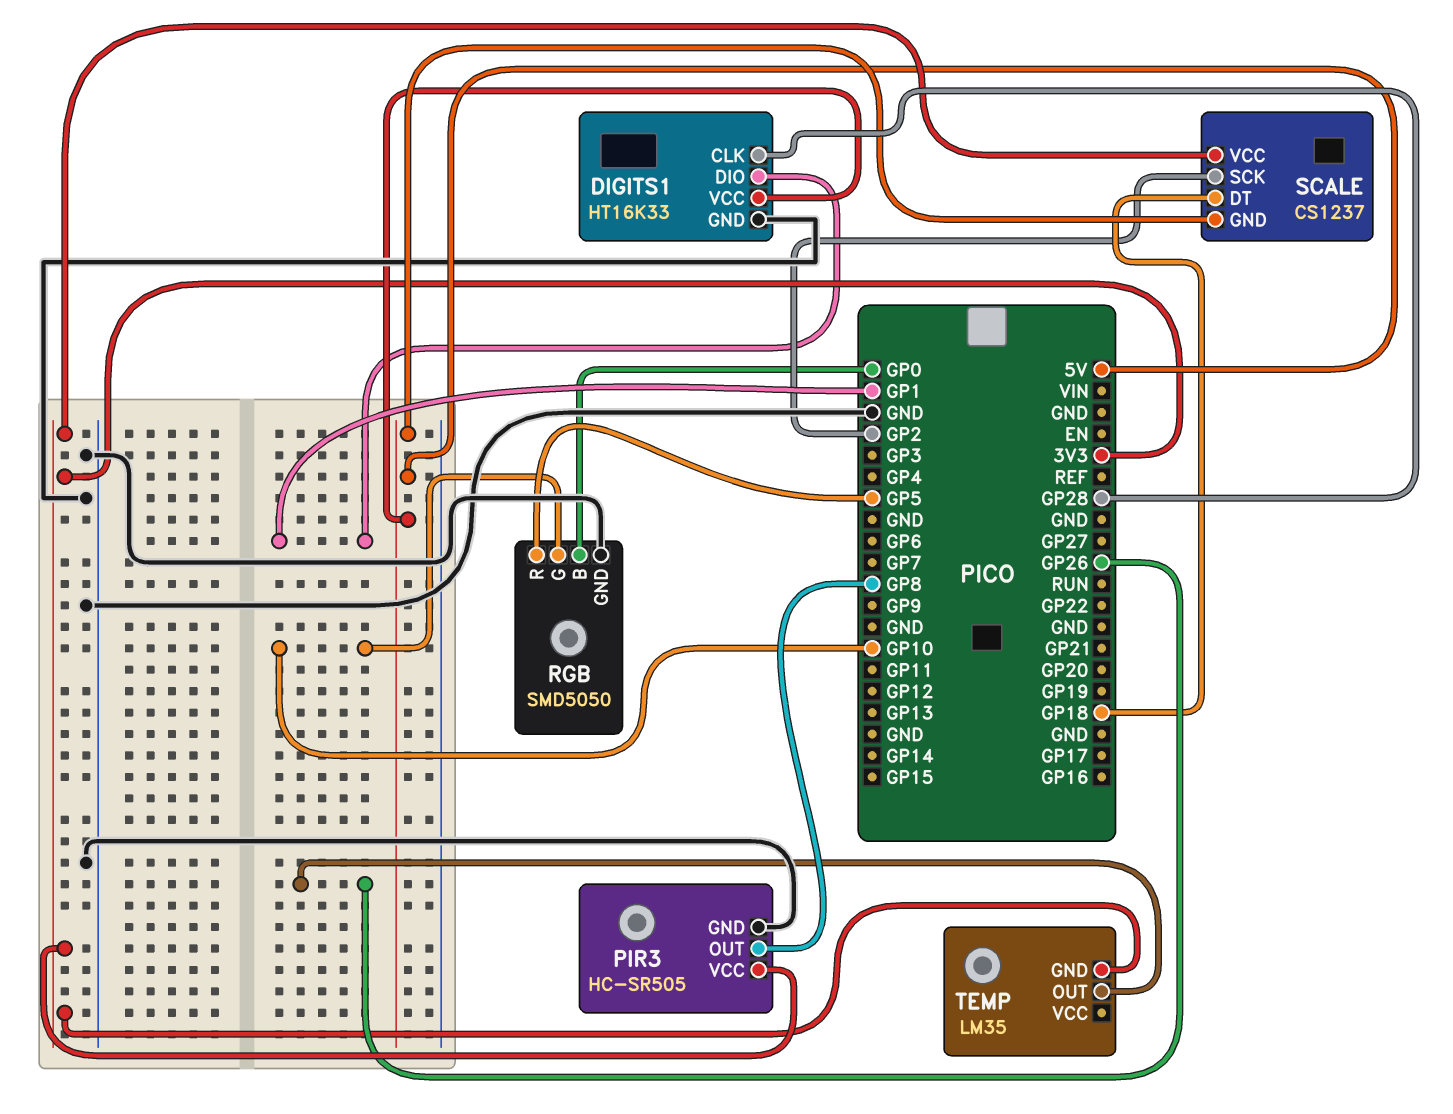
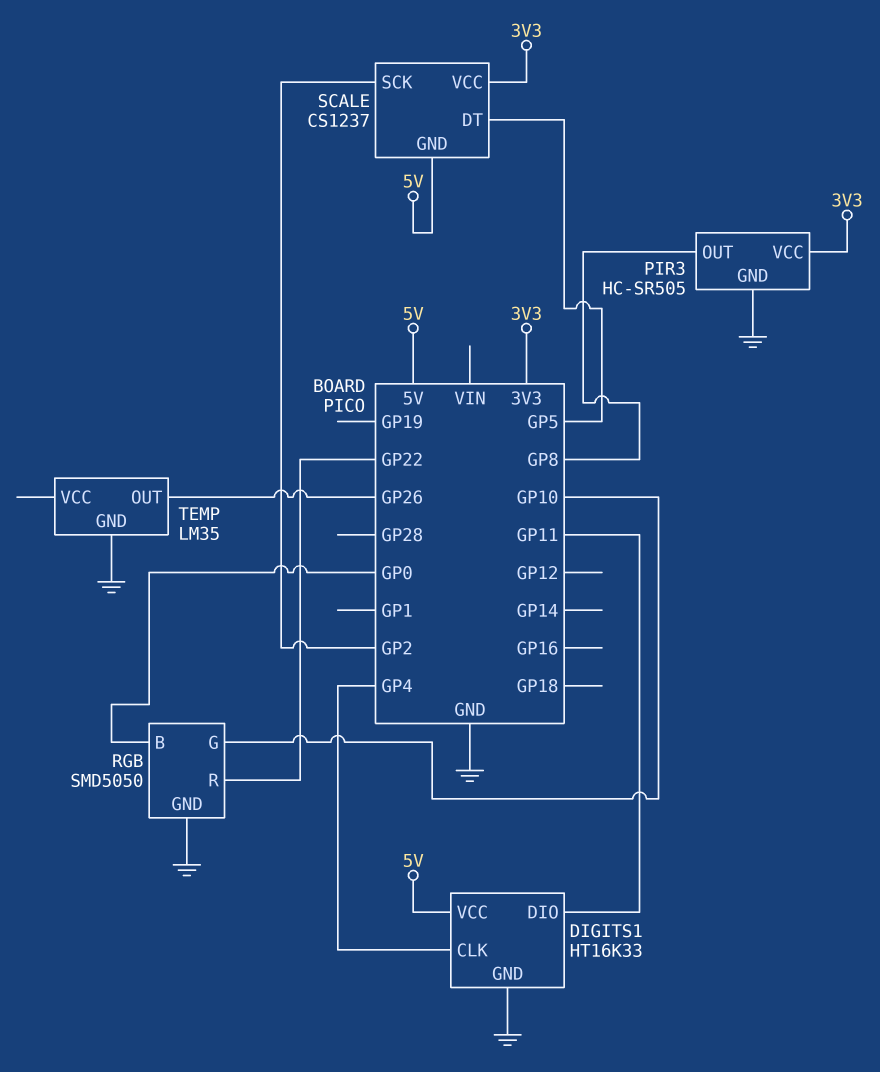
DIGITS1 pin CLK: GP28 -> GP4
DIGITS1 pin DIO: GP1 -> GP11
RGB pin R: GP5 -> GP22
SCALE pin DT: GP18 -> GP5
TEMP pin GND: 3V3 -> GND

